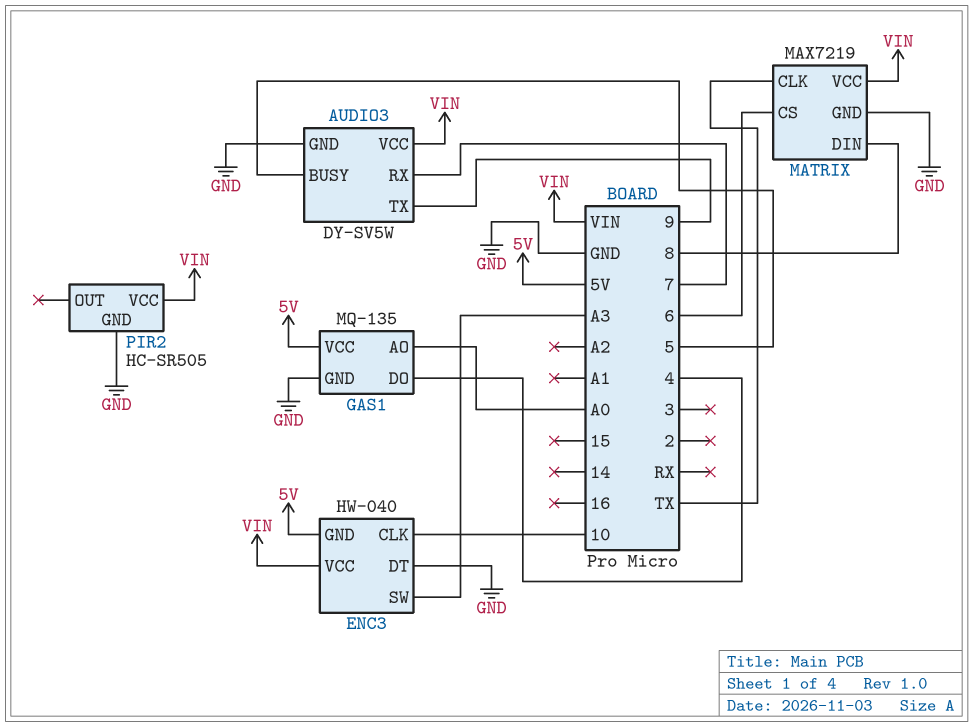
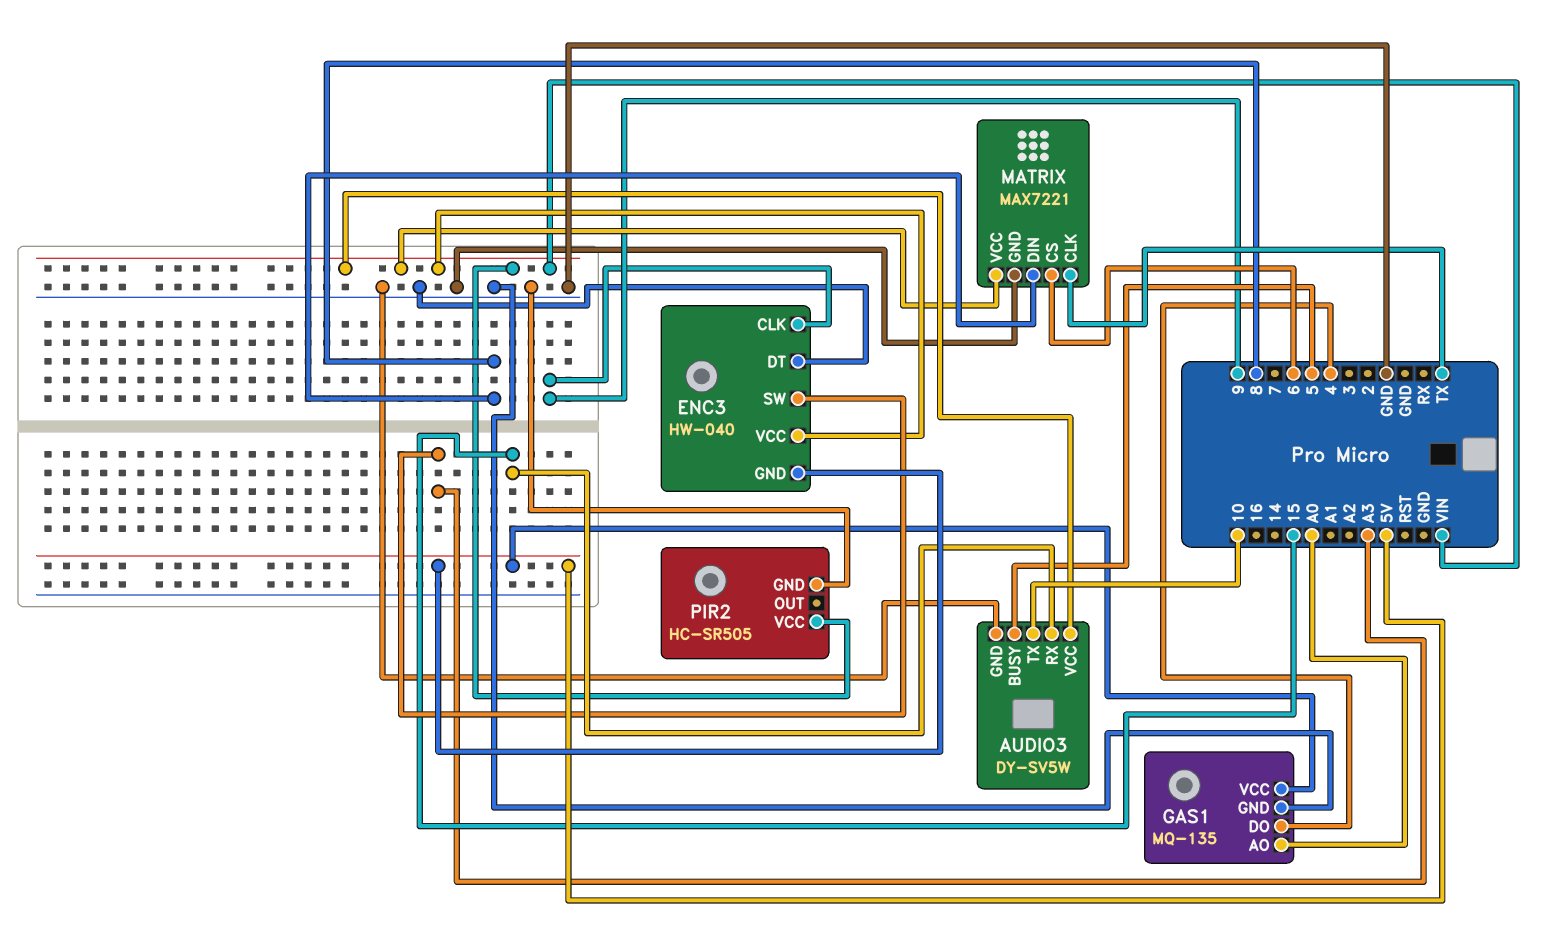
AUDIO3 pin RX: 7 -> 15
AUDIO3 pin TX: 9 -> 10
ENC3 pin CLK: 10 -> 9
MATRIX: MAX7219 -> MAX7221

